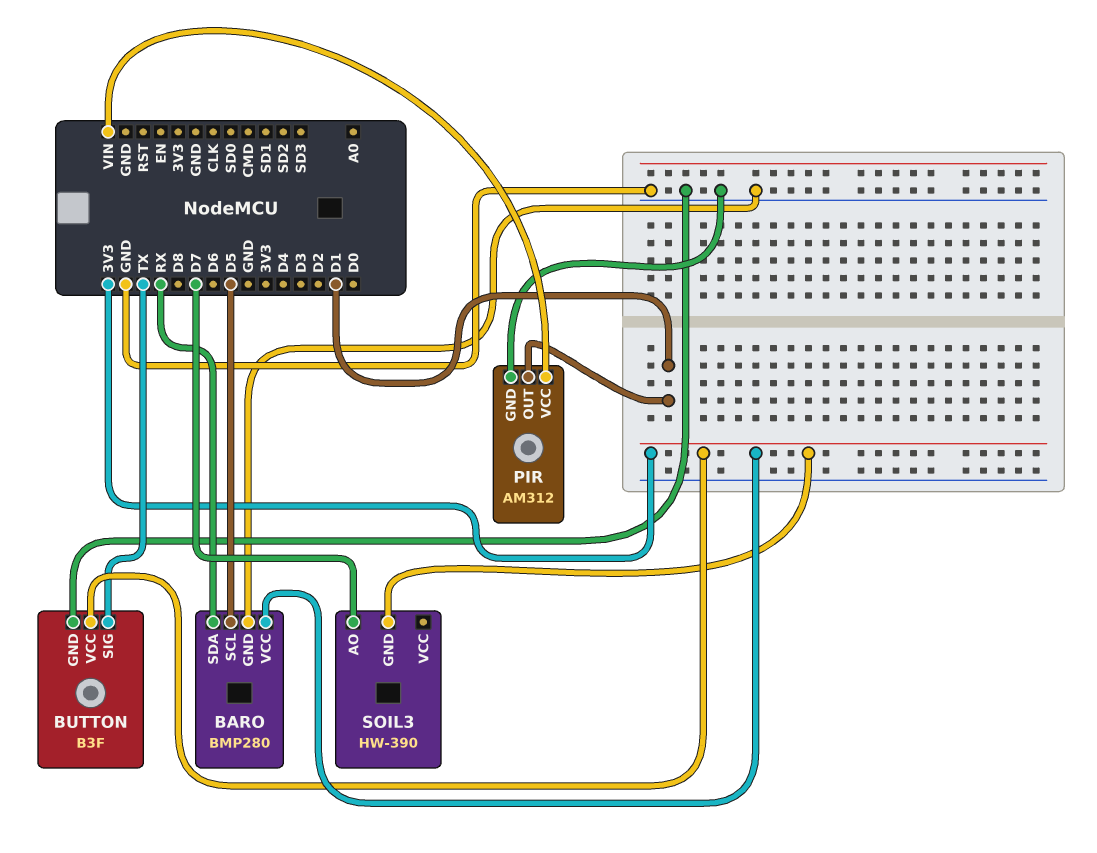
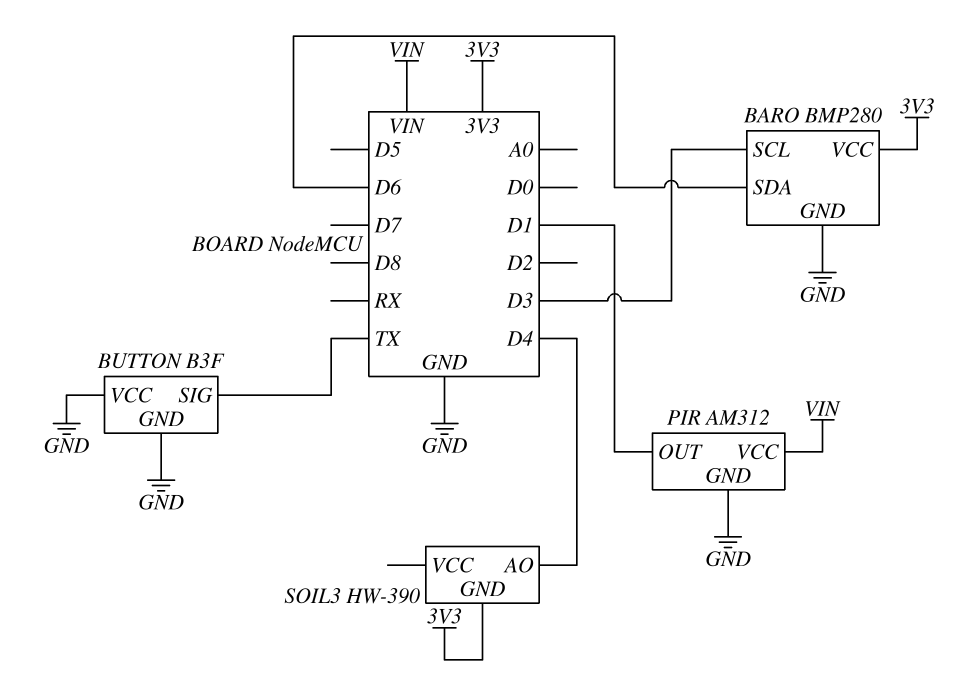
BARO pin SCL: D5 -> D3
BARO pin SDA: RX -> D6
BUTTON pin VCC: 3V3 -> GND
SOIL3 pin AO: D7 -> D4

